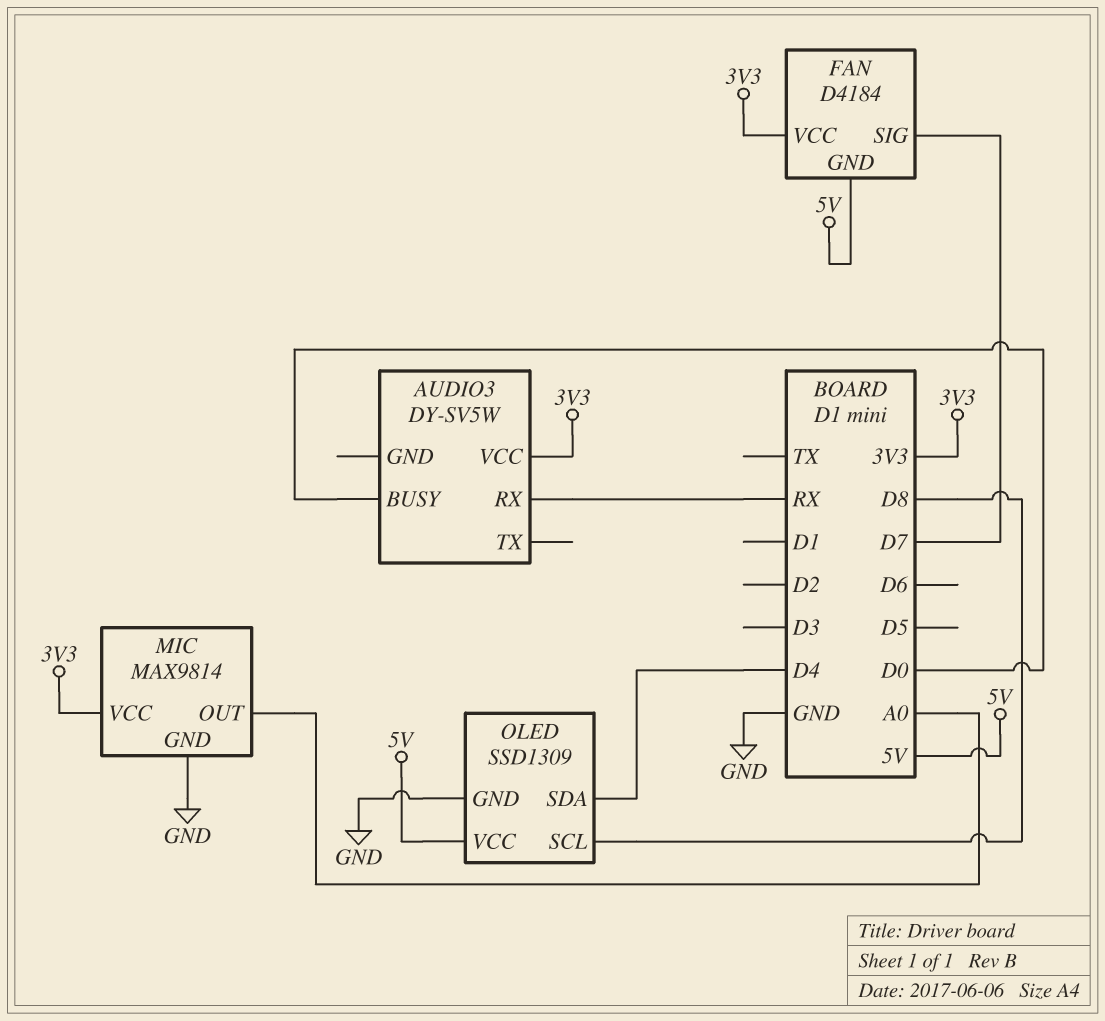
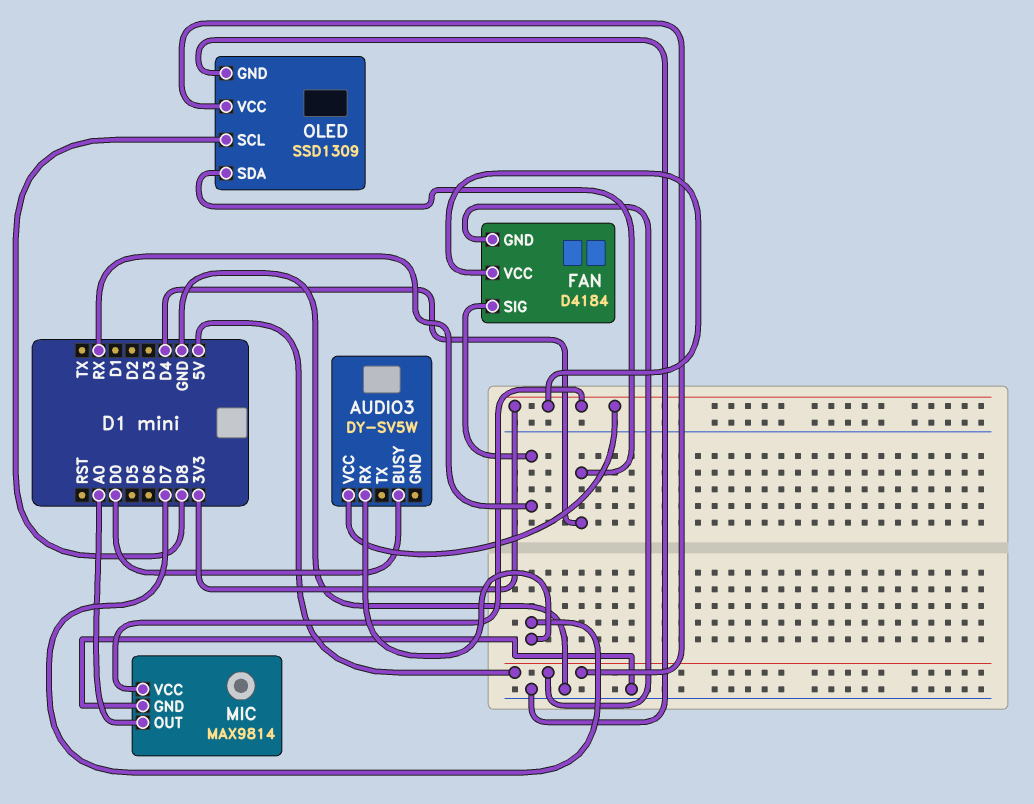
AUDIO3 pin RX: RX -> D7
FAN pin SIG: D7 -> RX

